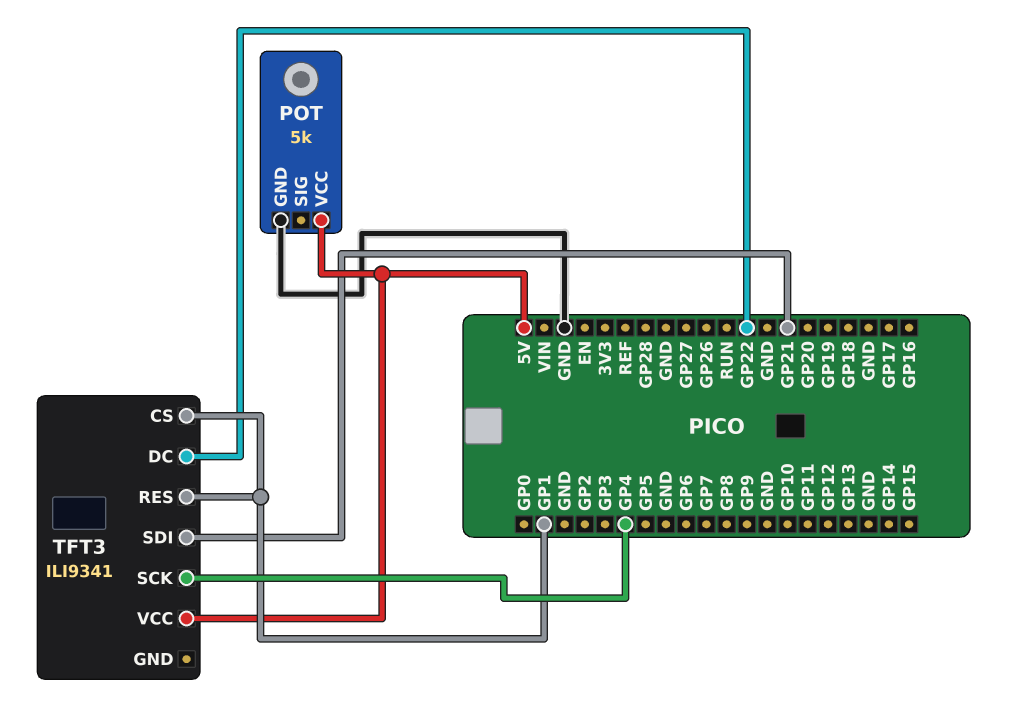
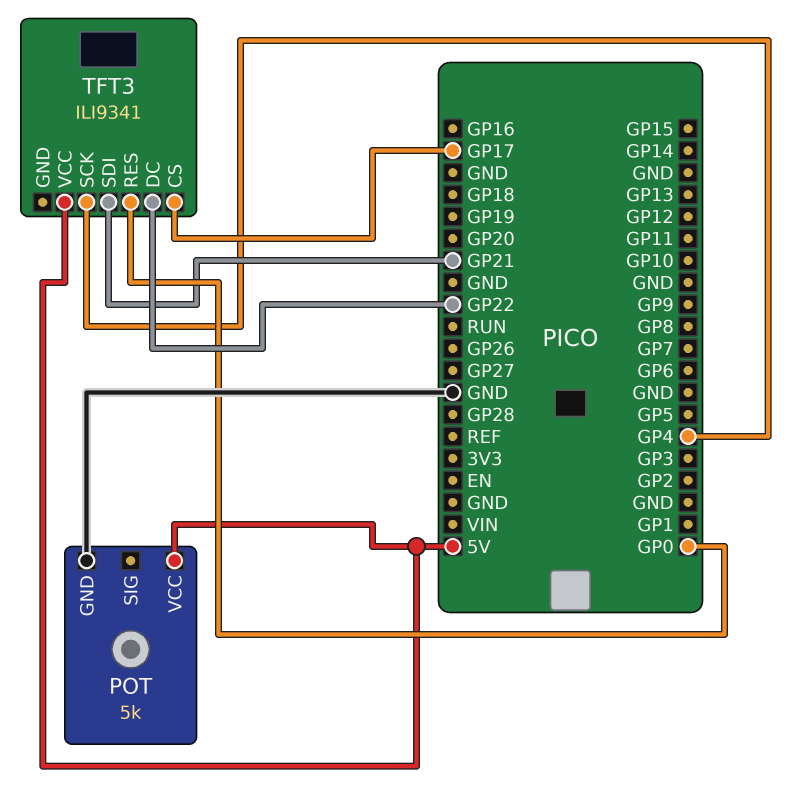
TFT3 pin CS: GP1 -> GP17
TFT3 pin RES: GP1 -> GP0

